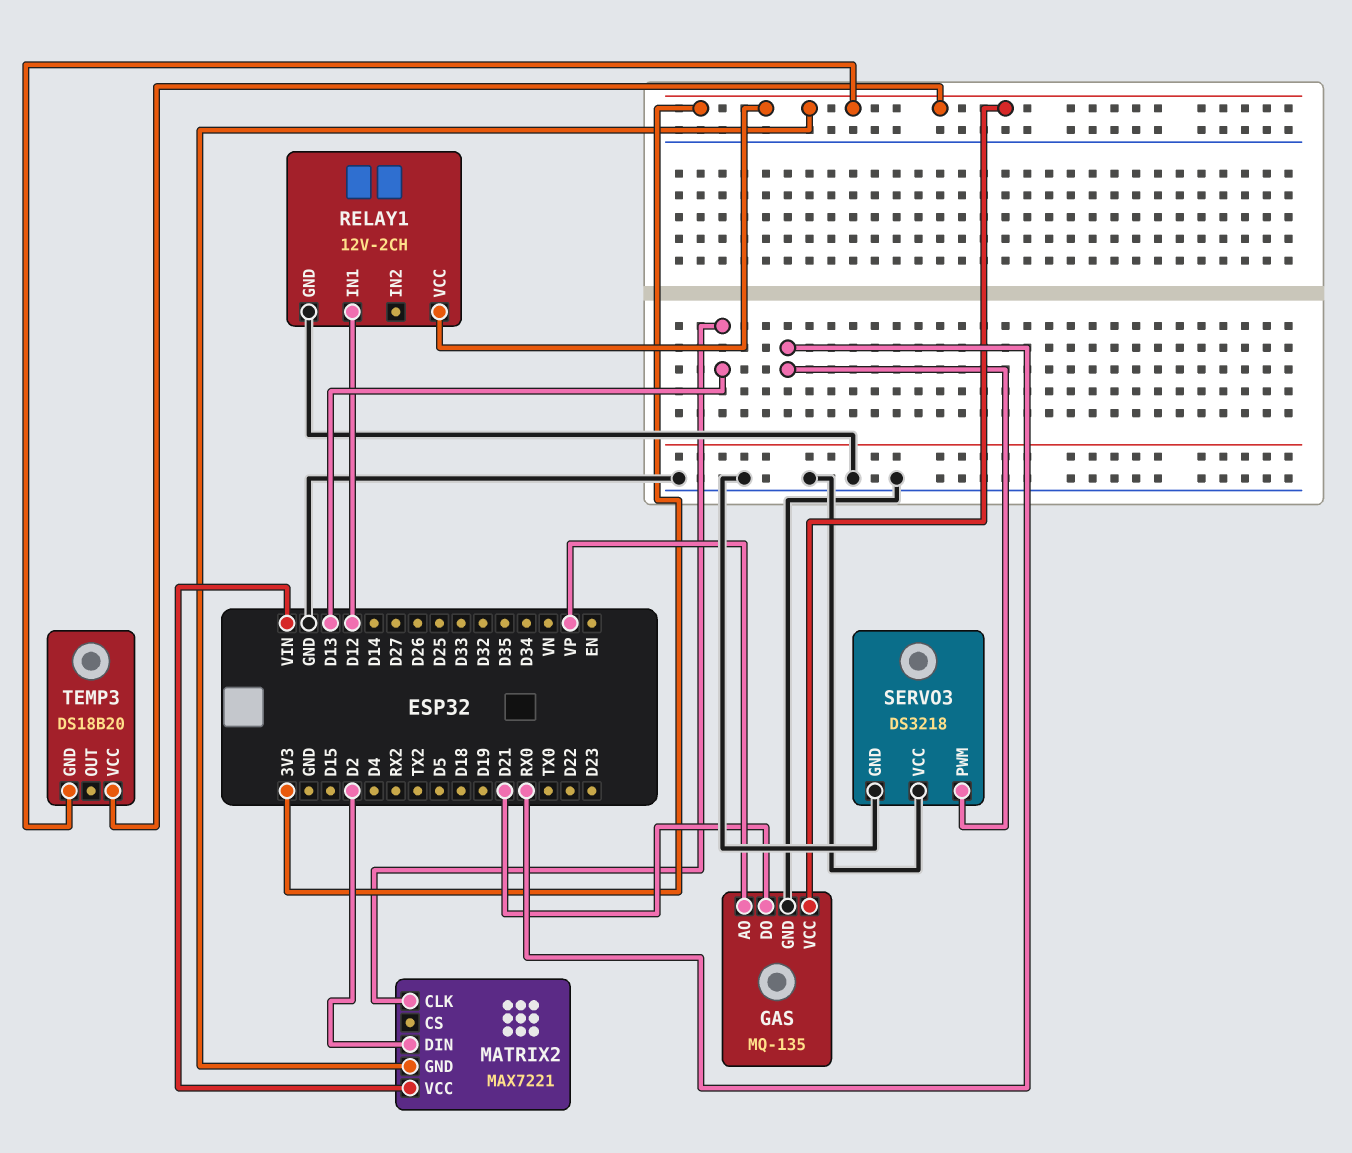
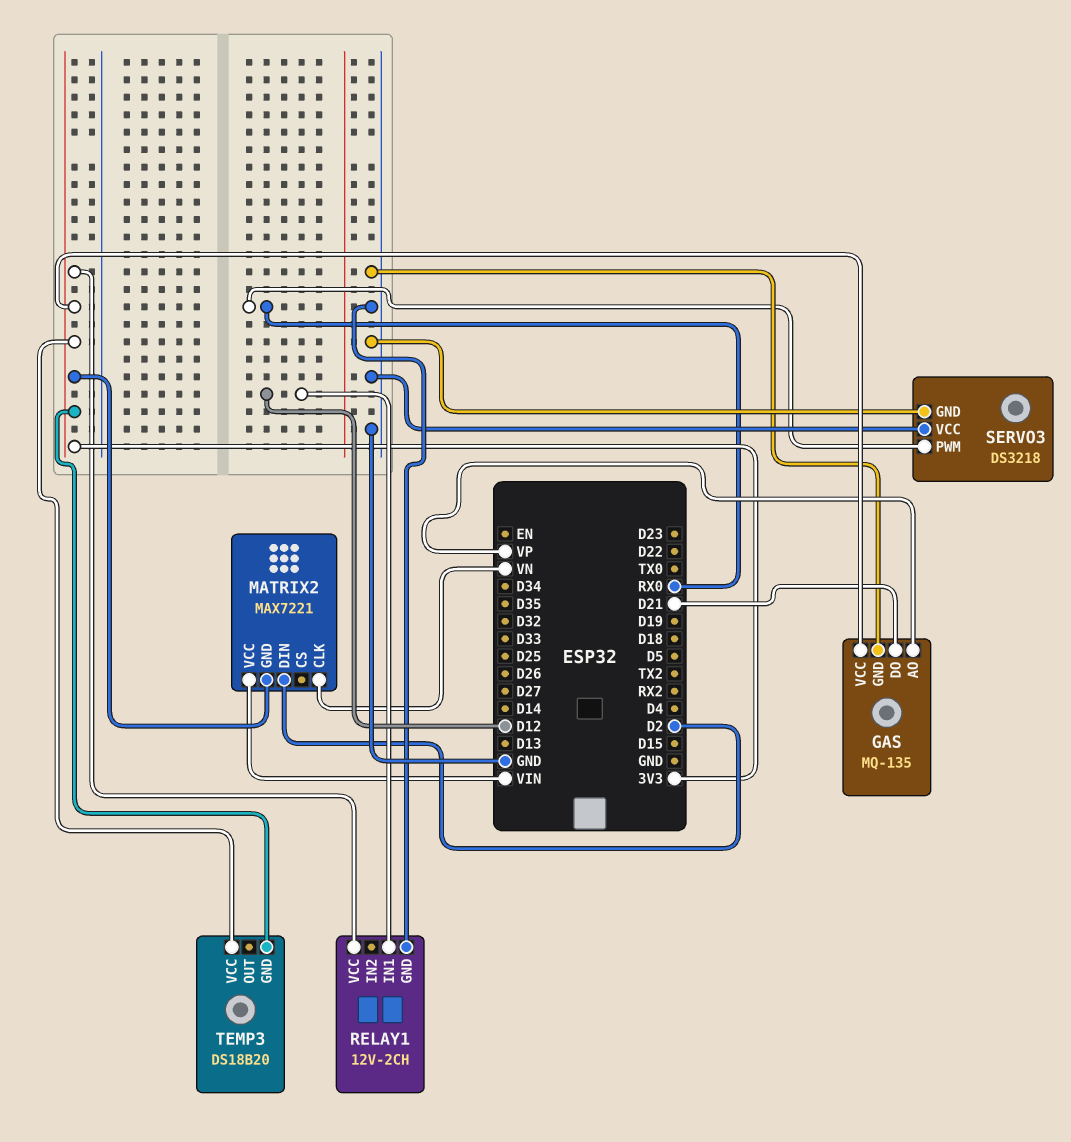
MATRIX2 pin CLK: D13 -> VN

